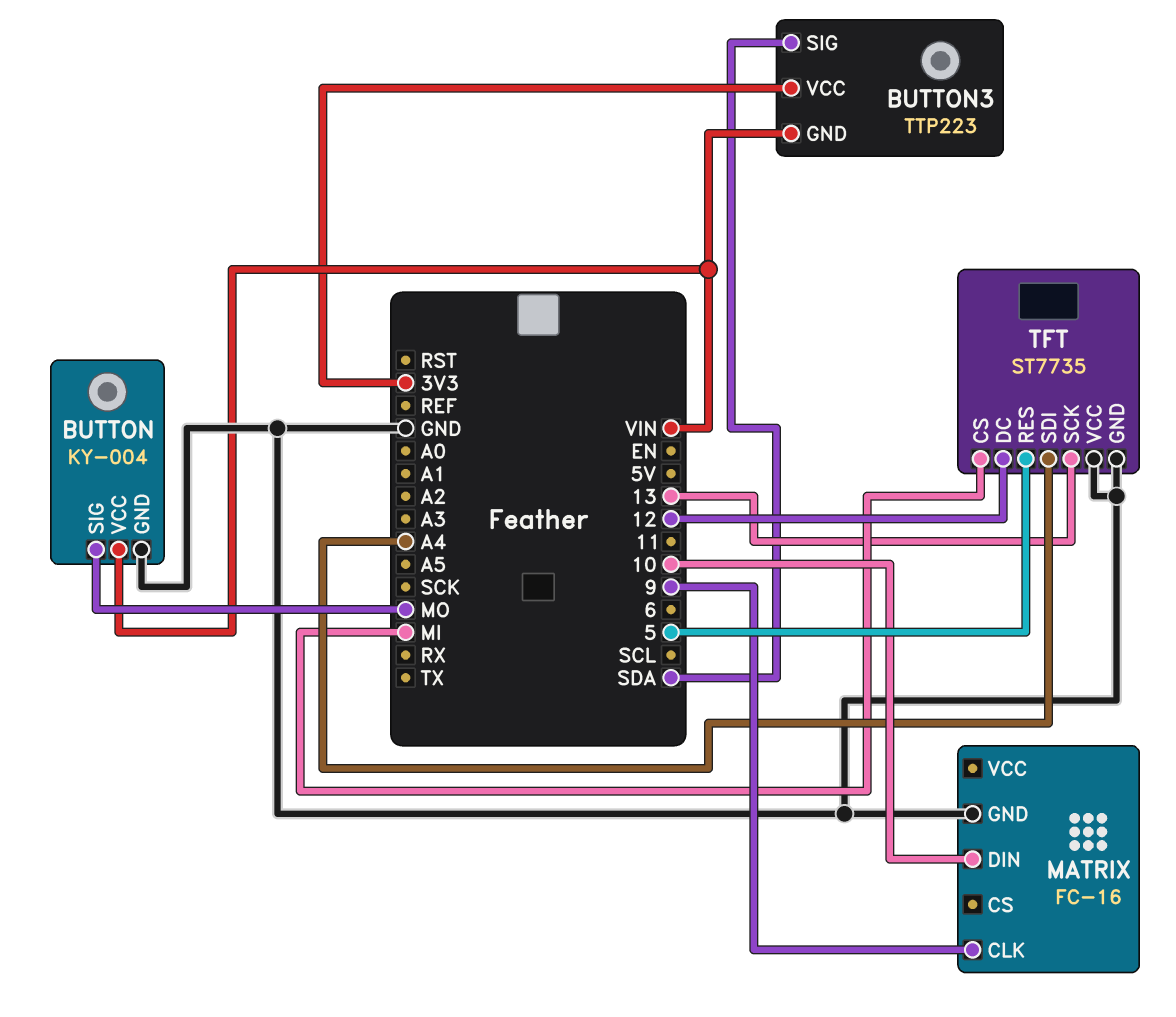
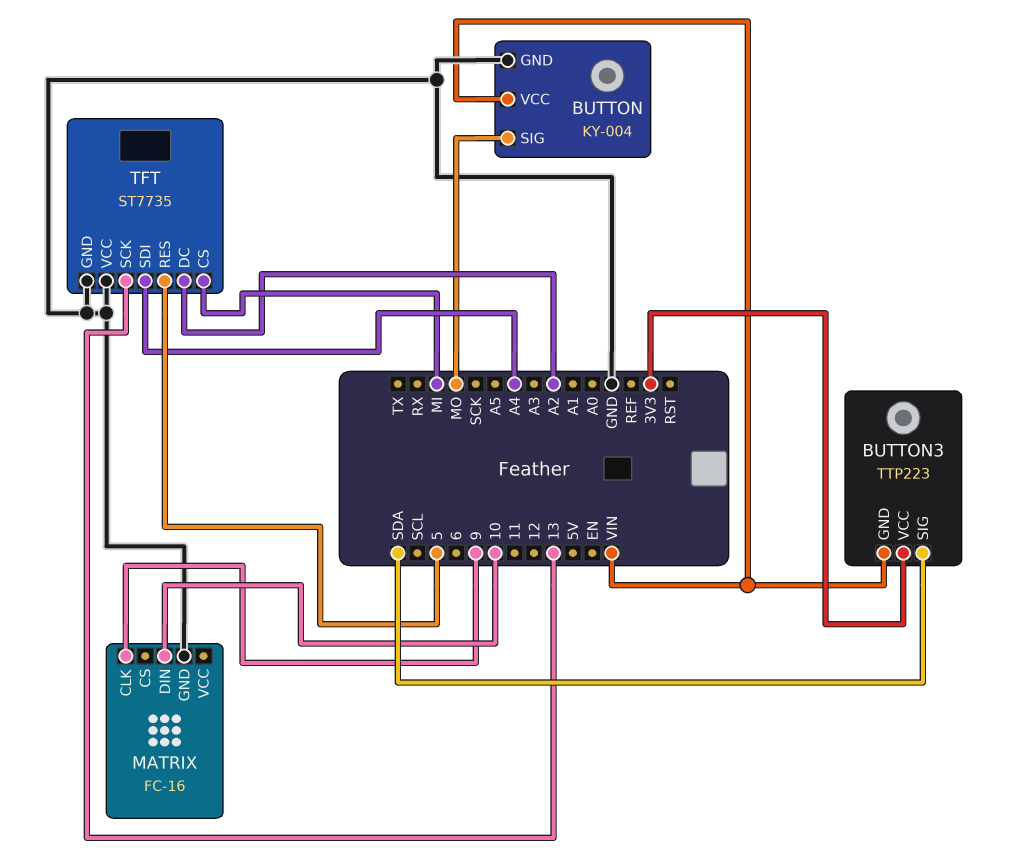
TFT pin DC: 12 -> A2

